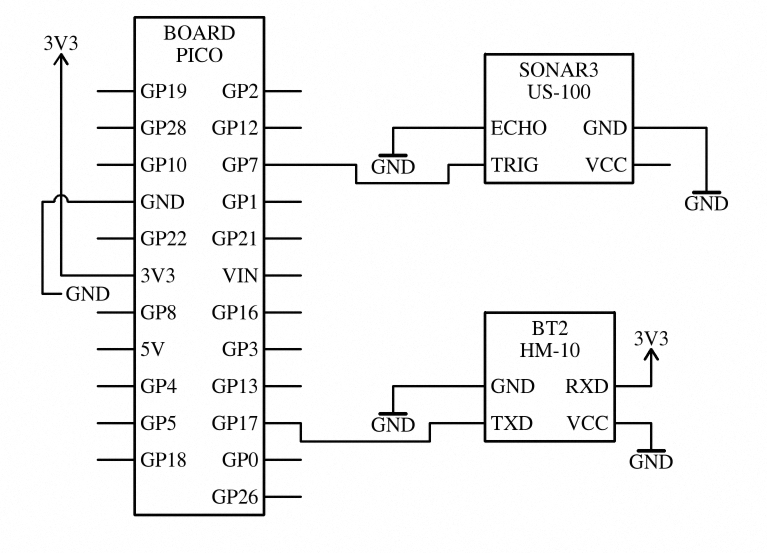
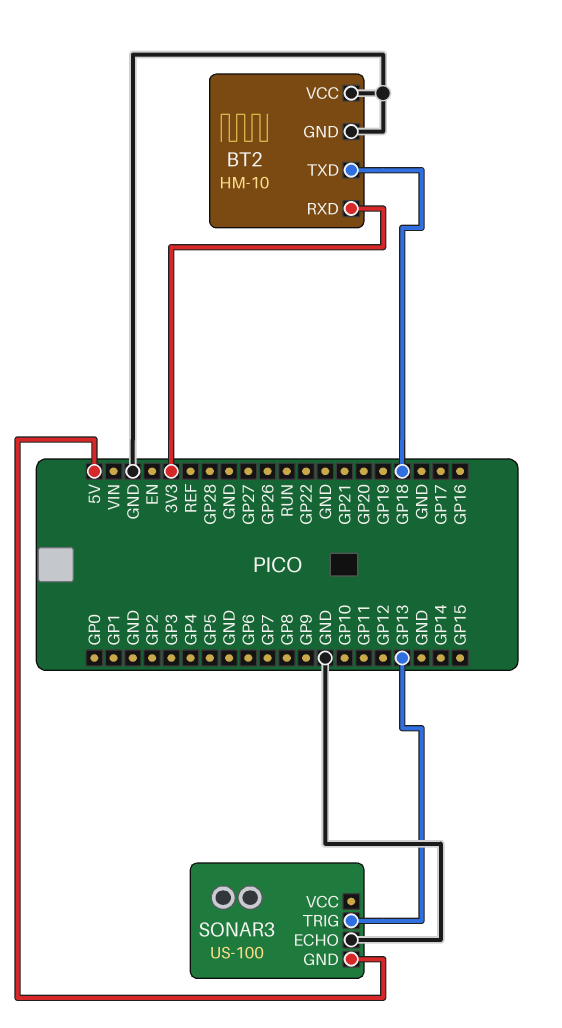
BT2 pin TXD: GP17 -> GP18
SONAR3 pin GND: GND -> 5V
SONAR3 pin TRIG: GP7 -> GP13

